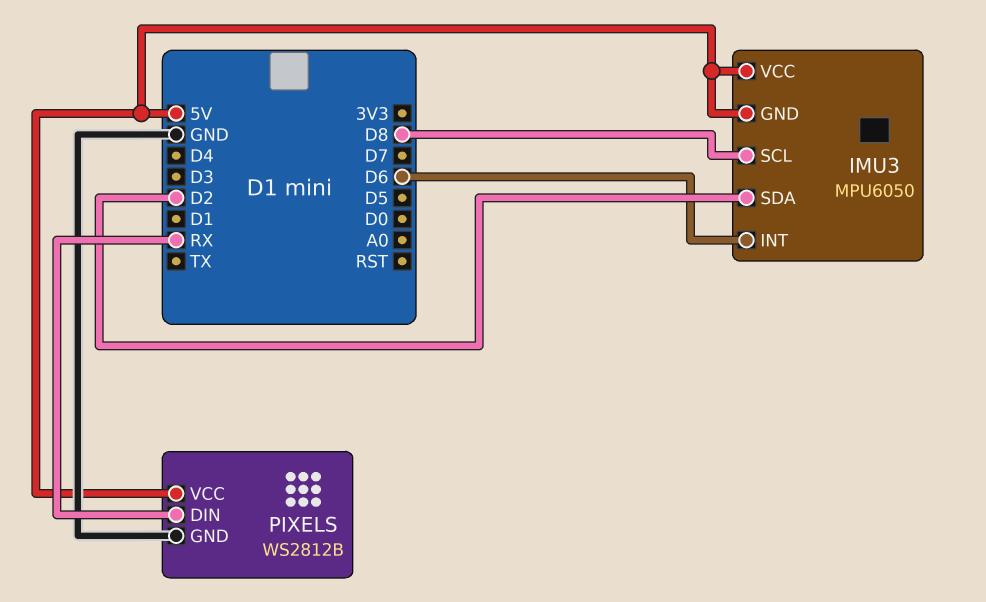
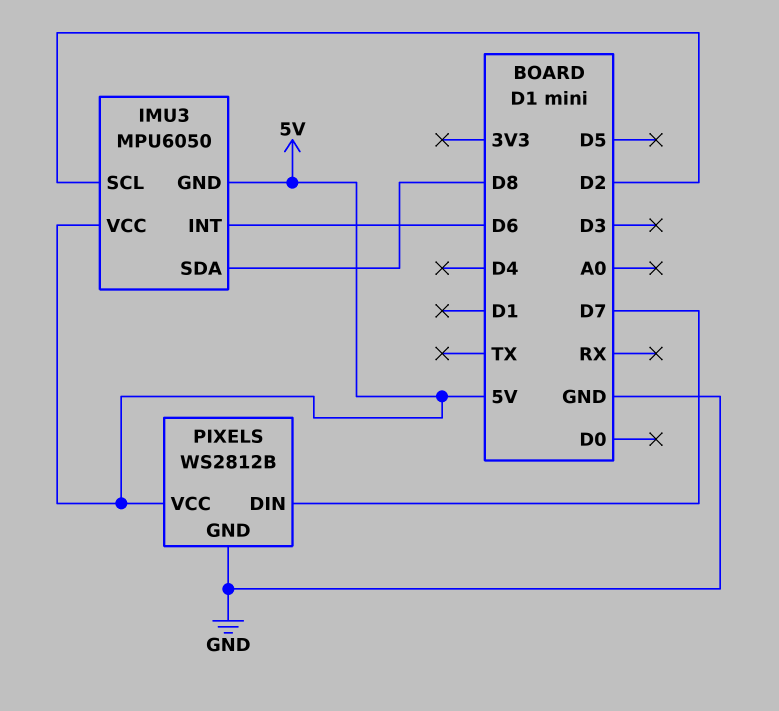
IMU3 pin SCL: D8 -> D2
IMU3 pin SDA: D2 -> D8
PIXELS pin DIN: RX -> D7

